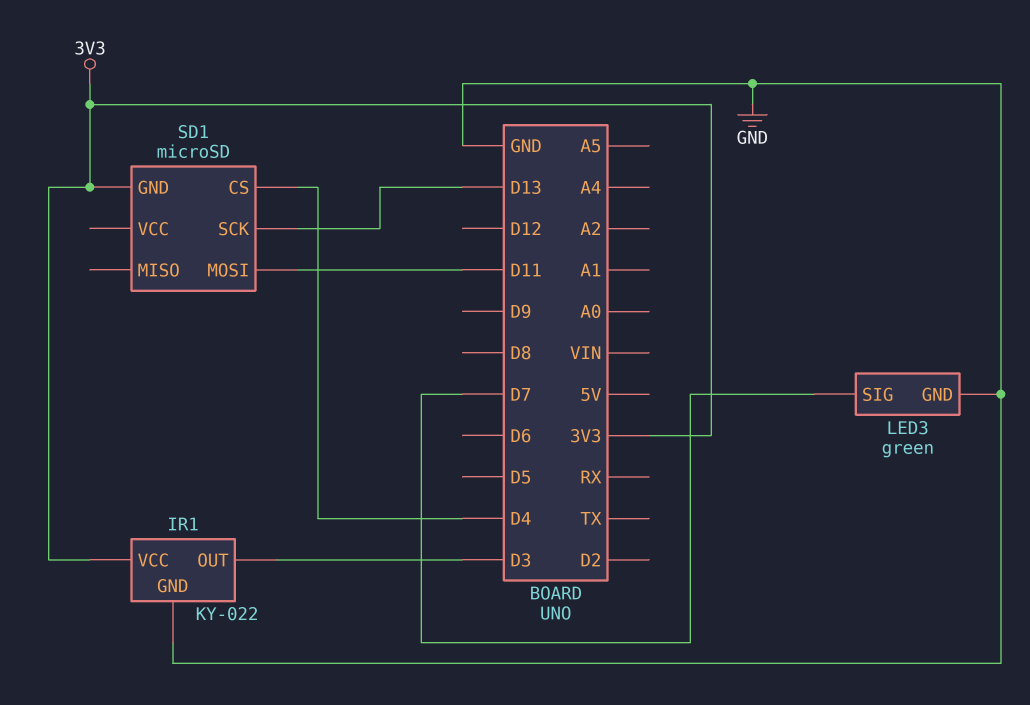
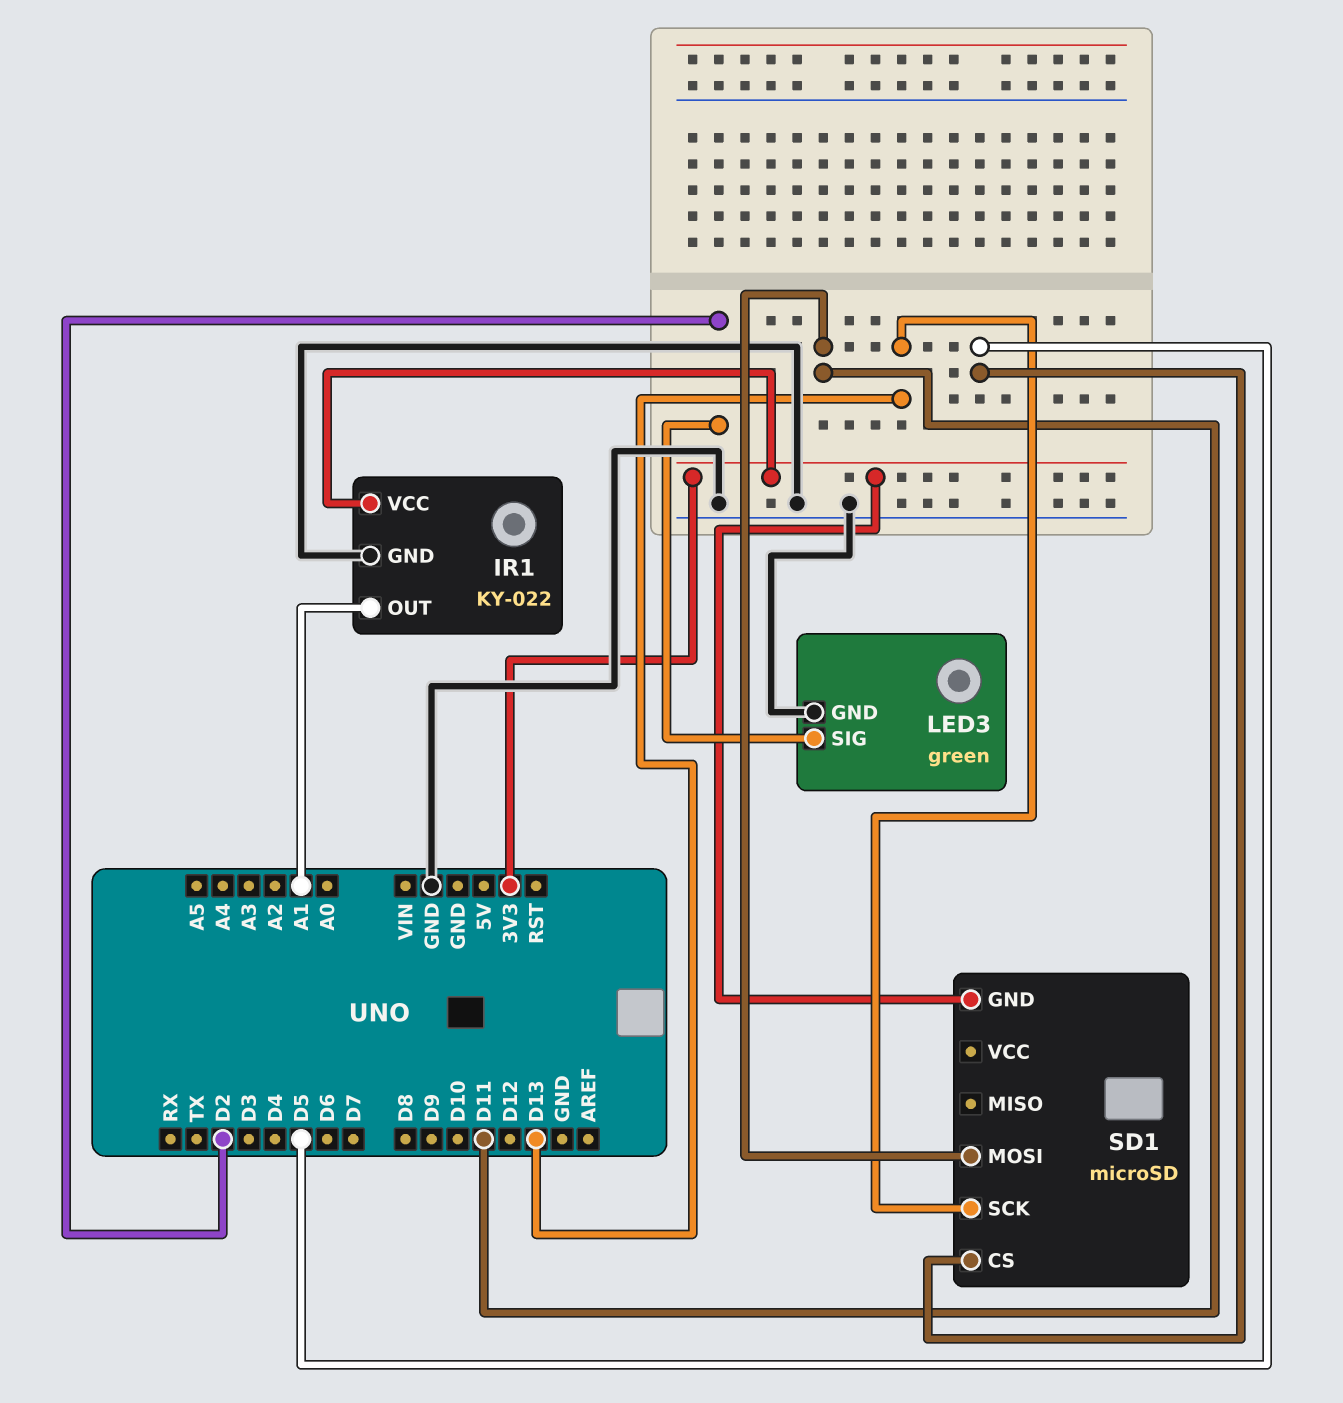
IR1 pin OUT: D3 -> A1
LED3 pin SIG: D7 -> D2
SD1 pin CS: D4 -> D5

